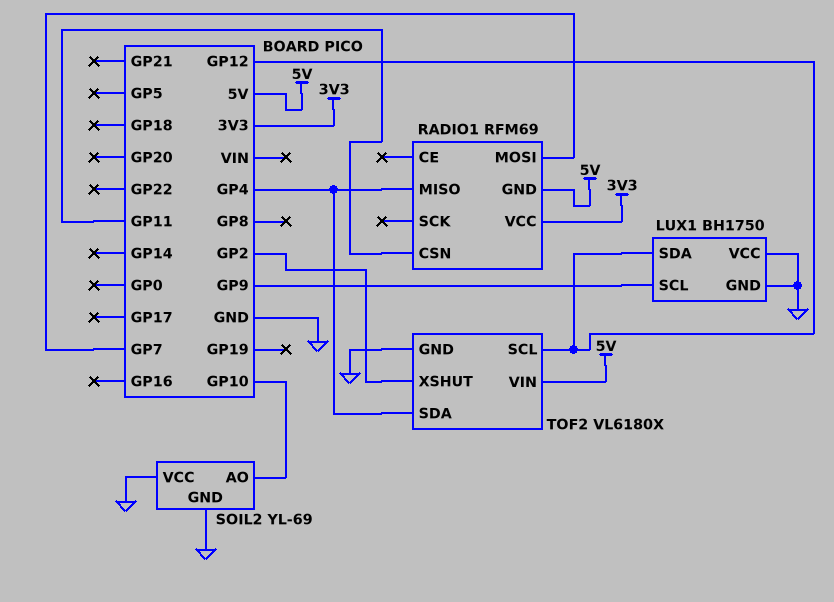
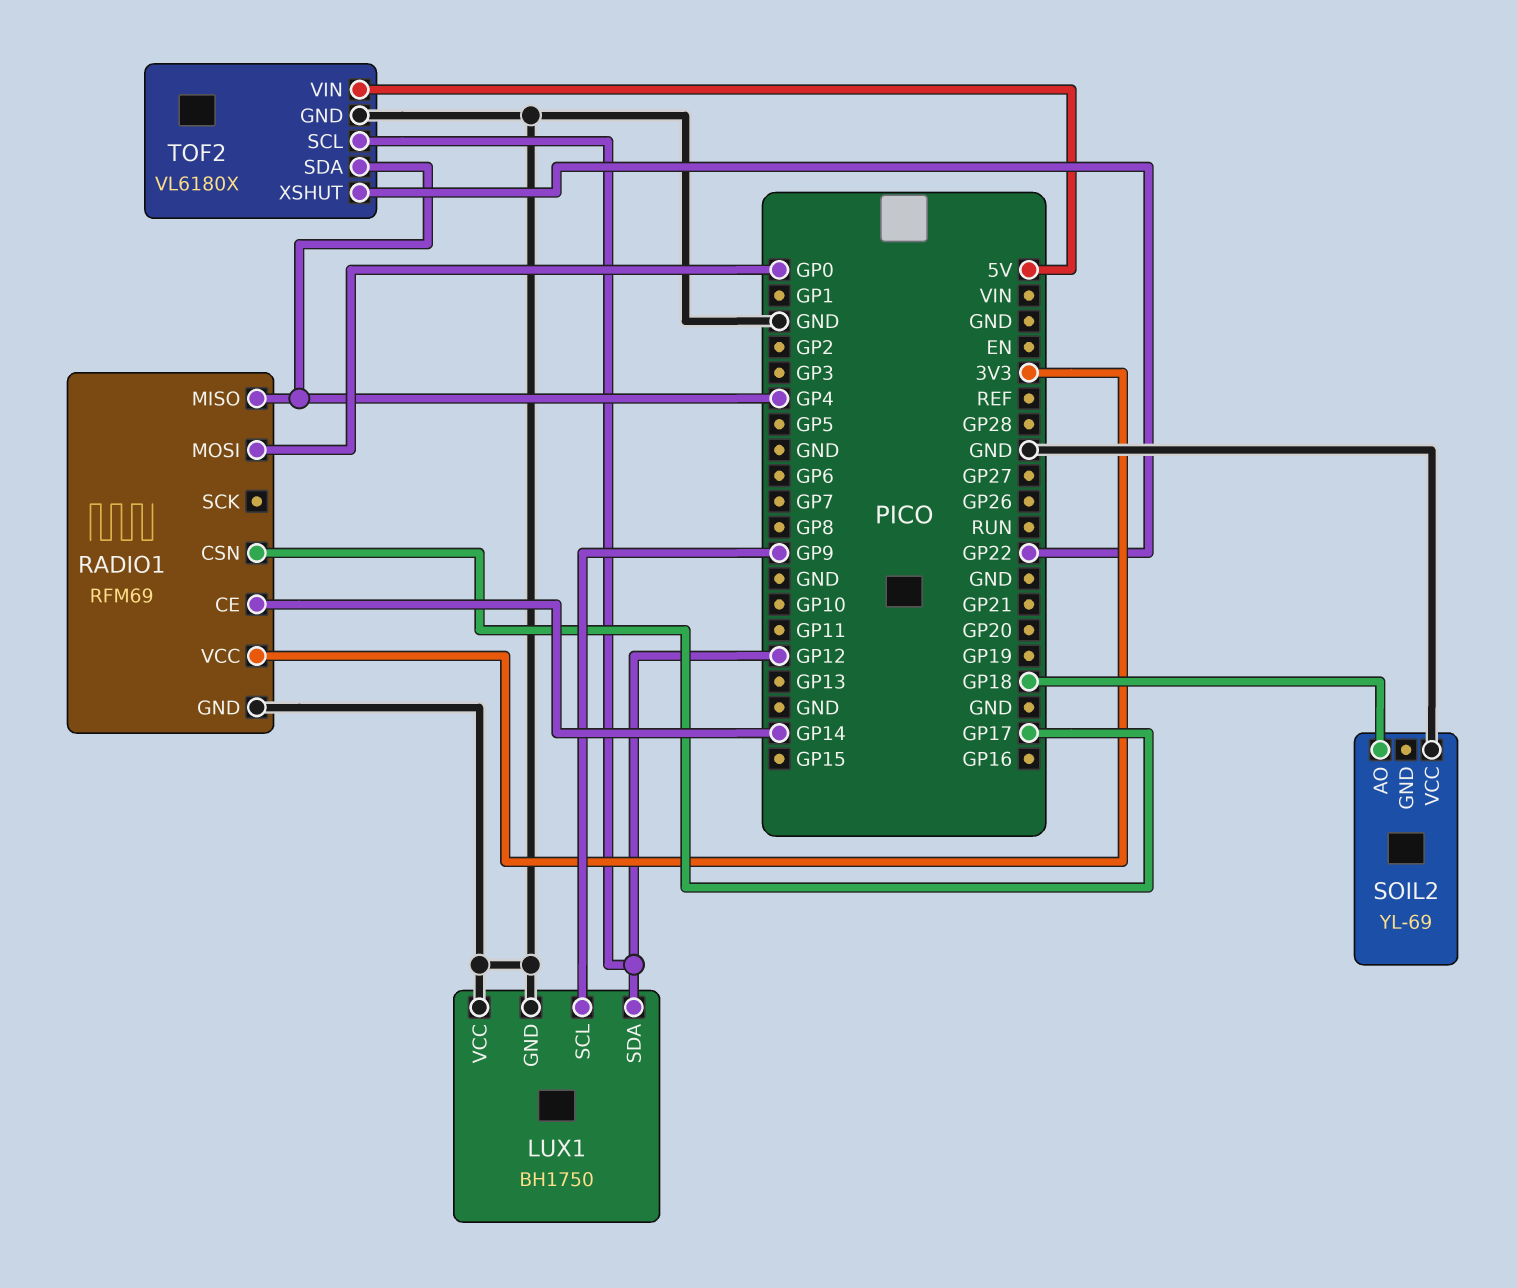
RADIO1 pin CE: none -> GP14
RADIO1 pin CSN: GP11 -> GP17
RADIO1 pin GND: 5V -> GND
RADIO1 pin MOSI: GP7 -> GP0
SOIL2 pin AO: GP10 -> GP18
SOIL2 pin GND: GND -> none
TOF2 pin XSHUT: GP2 -> GP22

